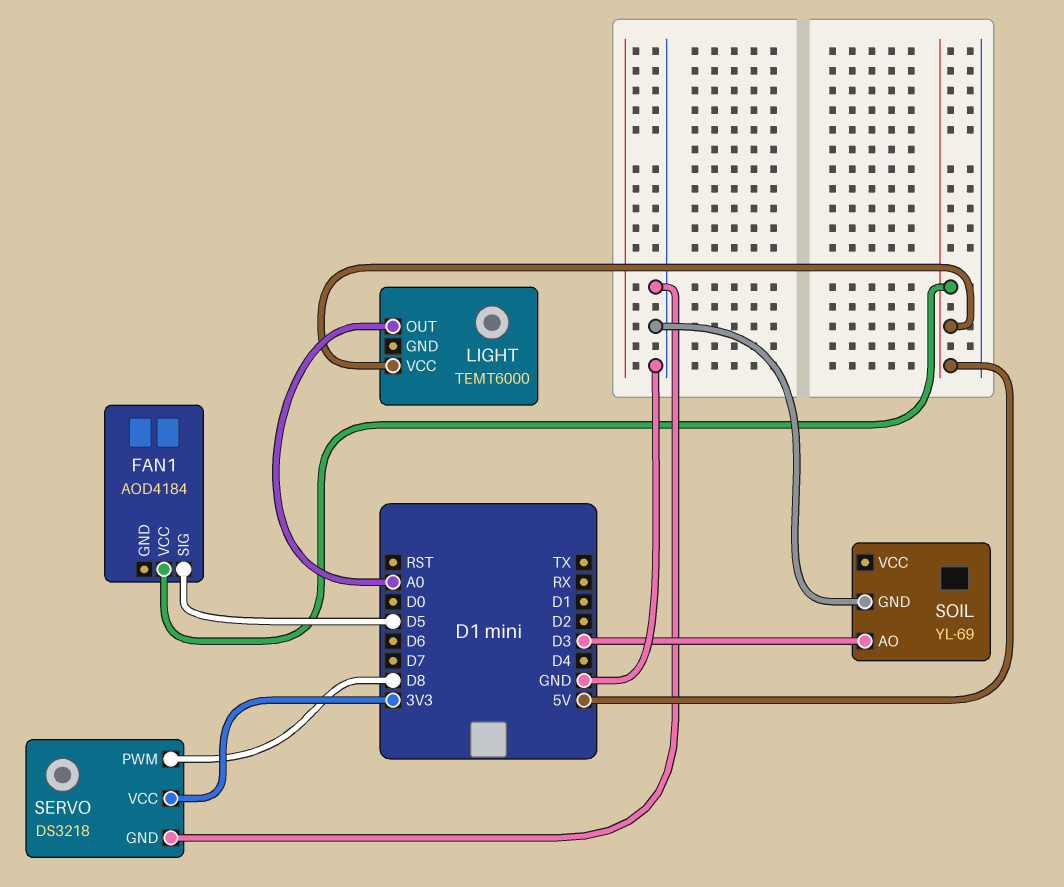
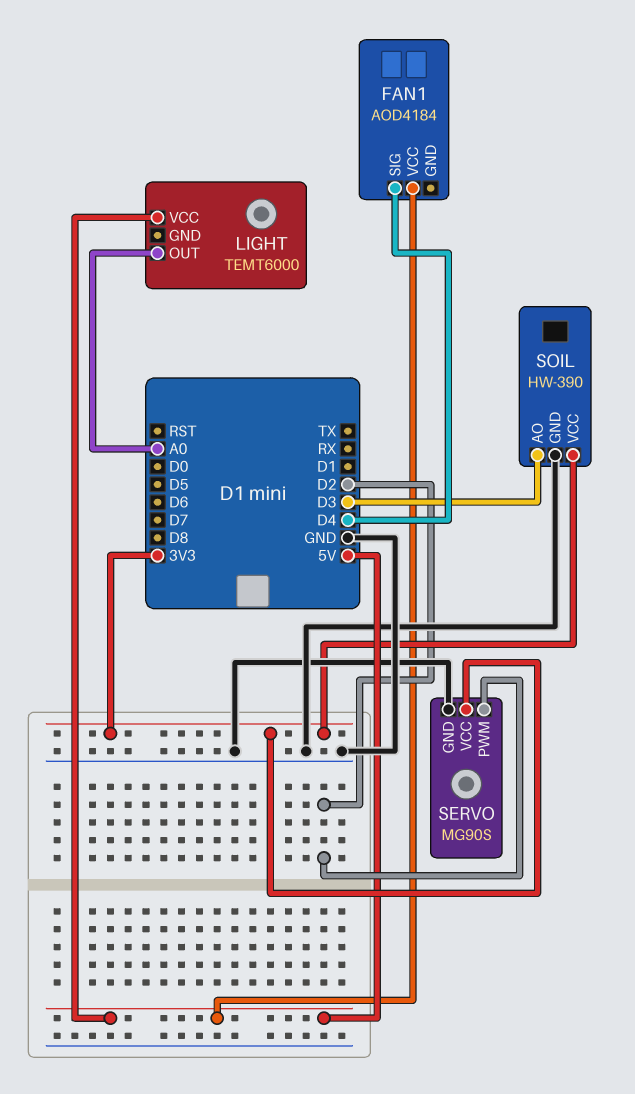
FAN1 pin SIG: D5 -> D4
SERVO: DS3218 -> MG90S
SERVO pin PWM: D8 -> D2
SOIL: YL-69 -> HW-390
SOIL pin VCC: none -> 3V3

